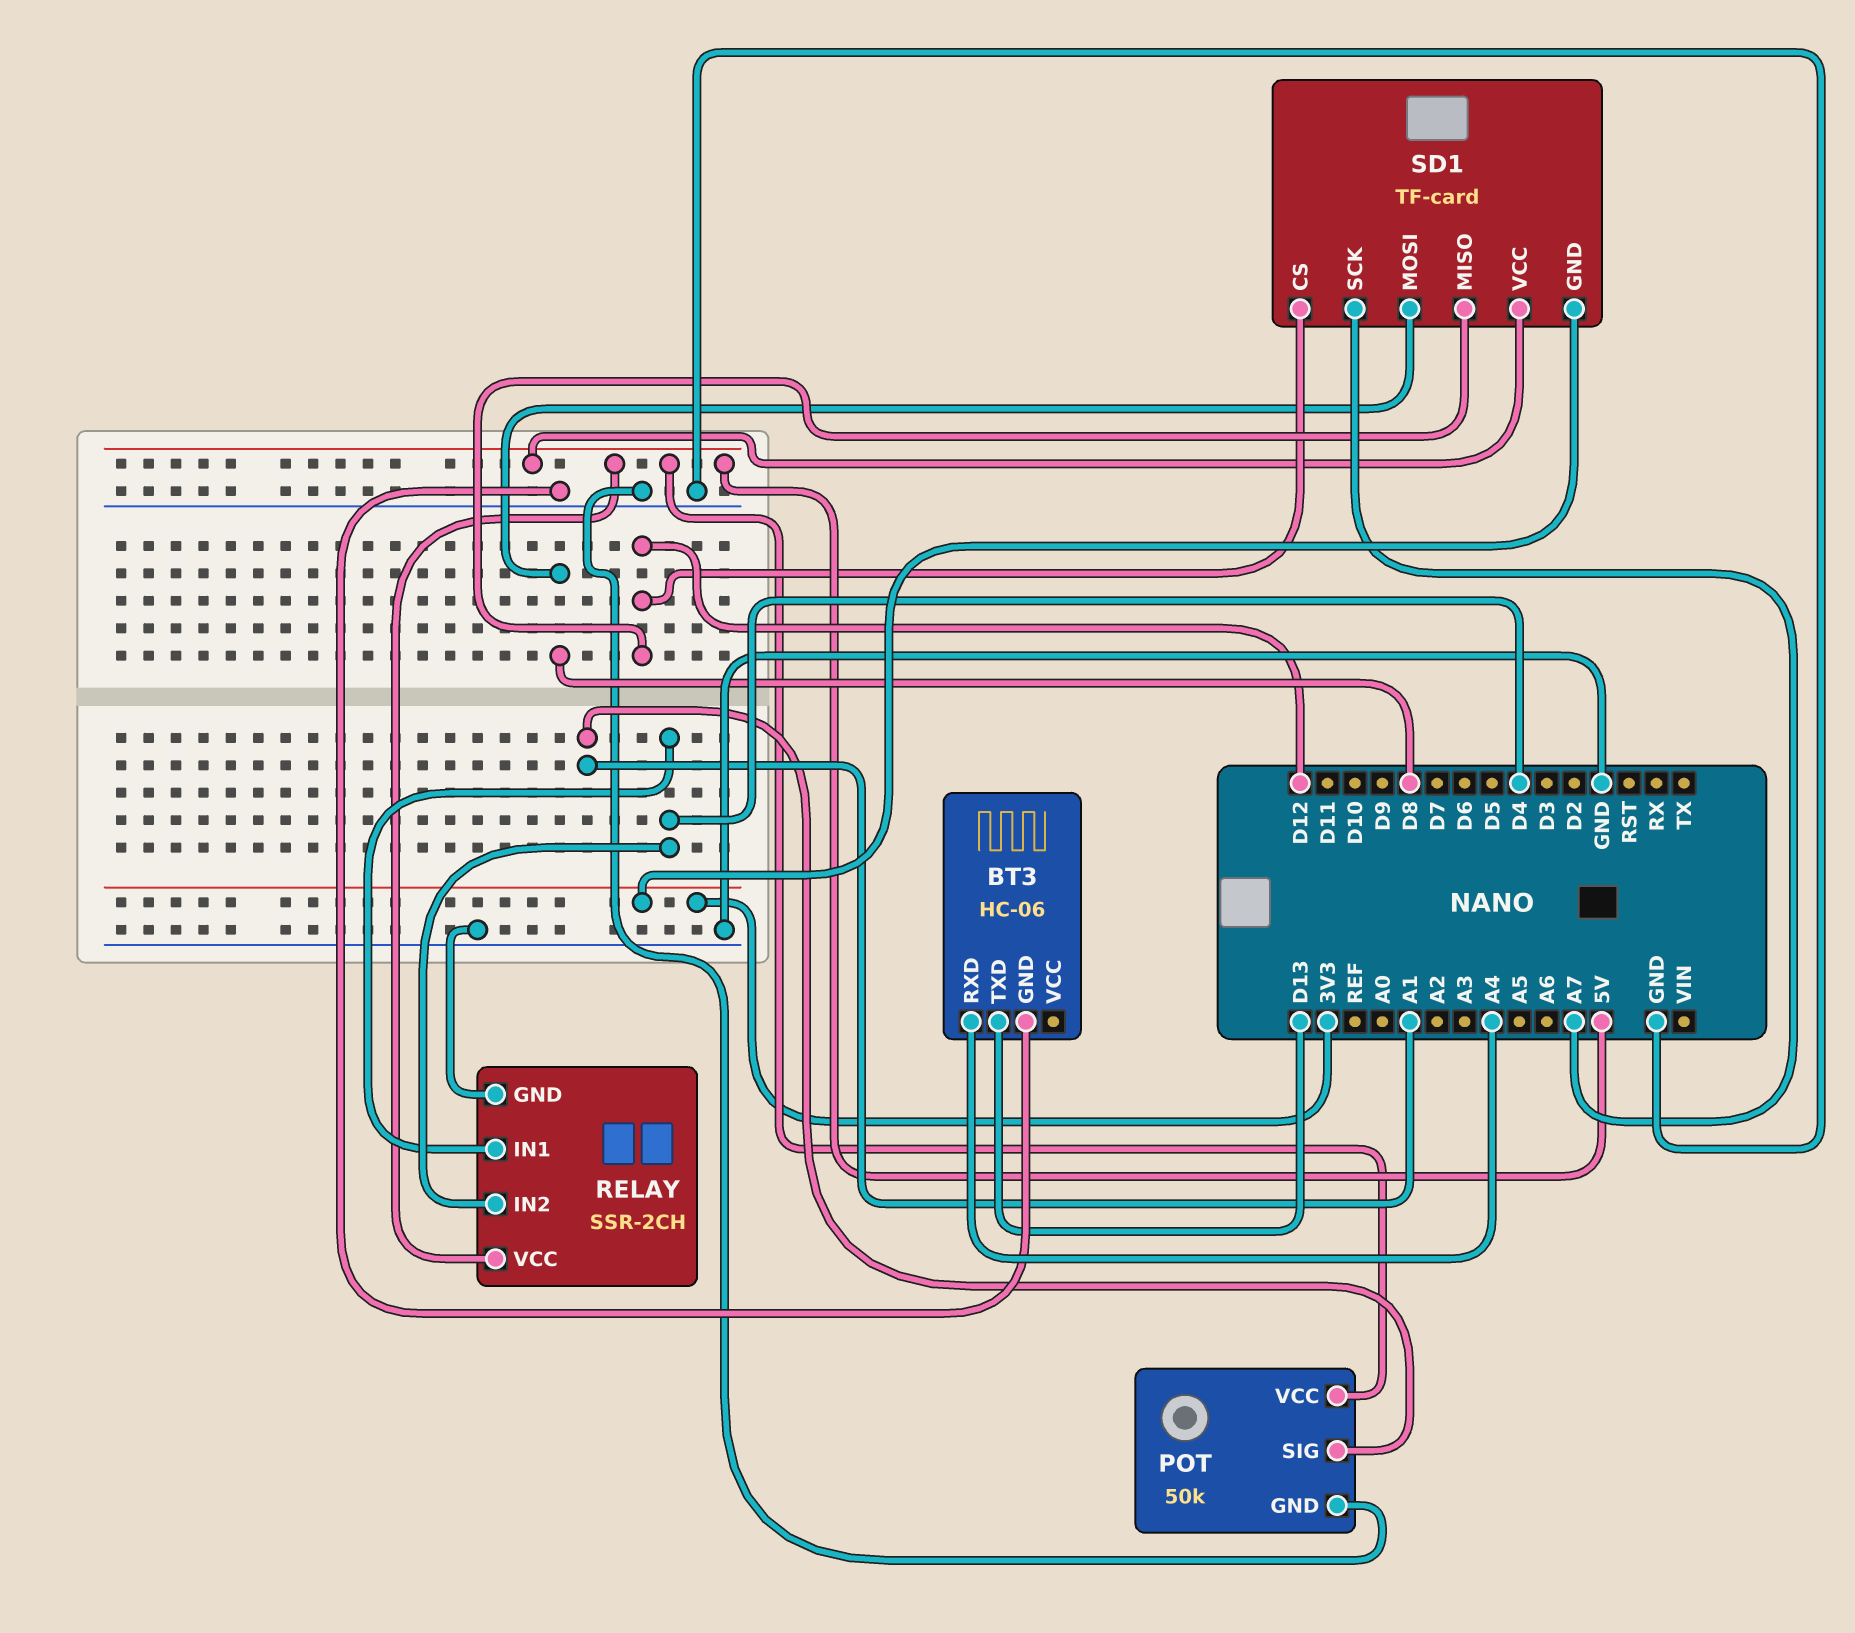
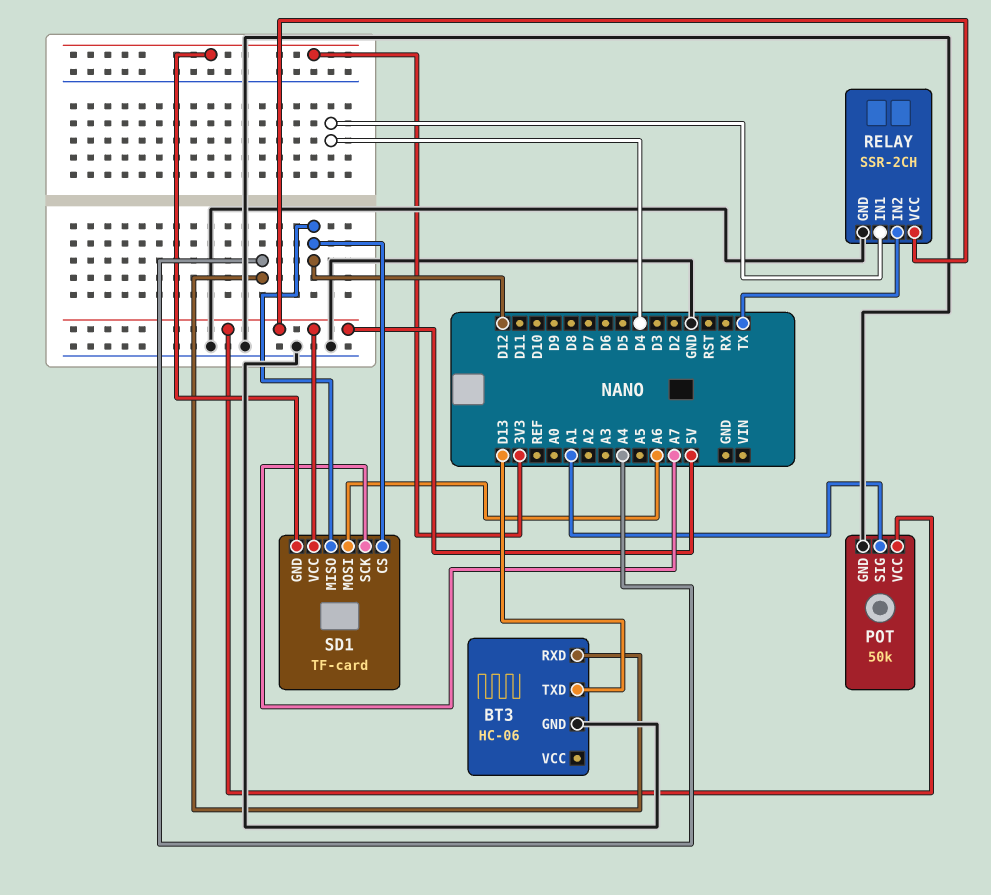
RELAY pin IN2: D4 -> TX
SD1 pin MOSI: D8 -> A6

